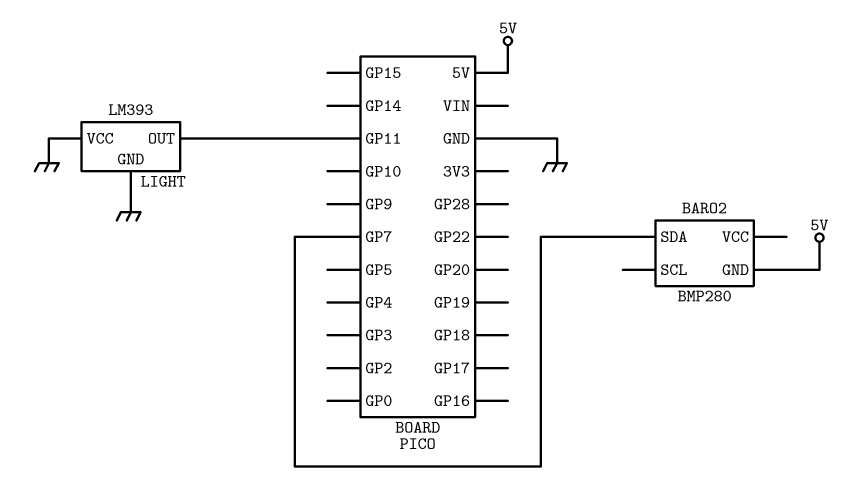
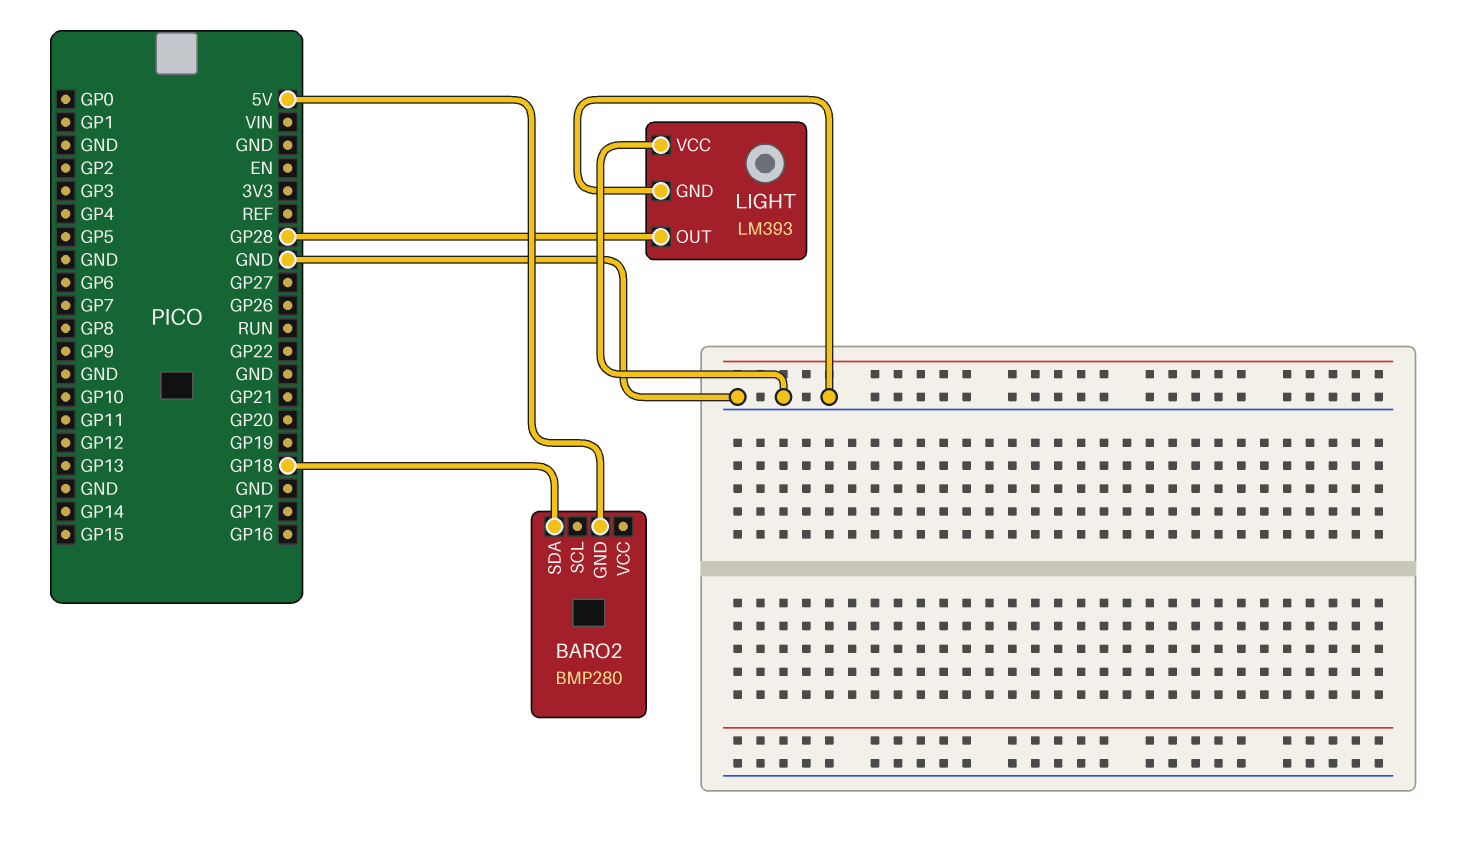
BARO2 pin SDA: GP7 -> GP18
LIGHT pin OUT: GP11 -> GP28

